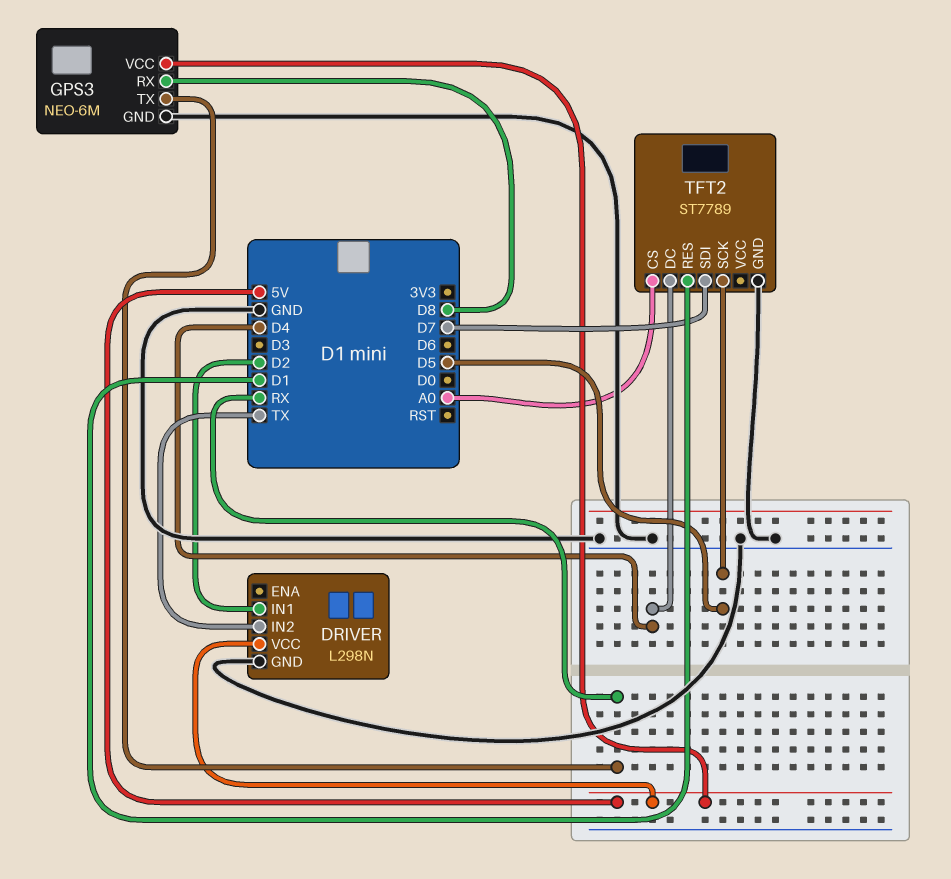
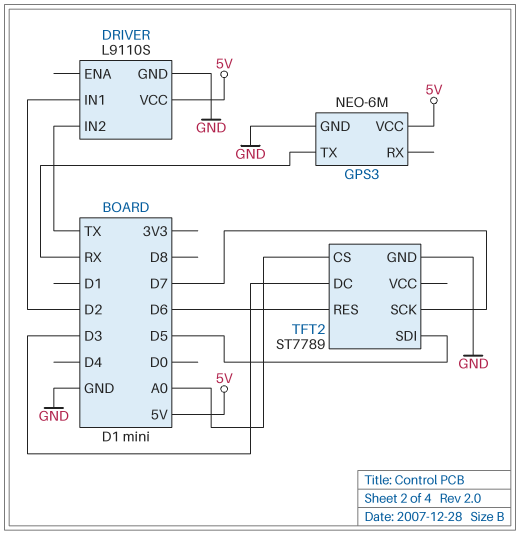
DRIVER: L298N -> L9110S
GPS3 pin RX: D8 -> none
TFT2 pin DC: D4 -> D3
TFT2 pin RES: D1 -> D6
TFT2 pin SCK: D5 -> D7
TFT2 pin SDI: D7 -> D5

